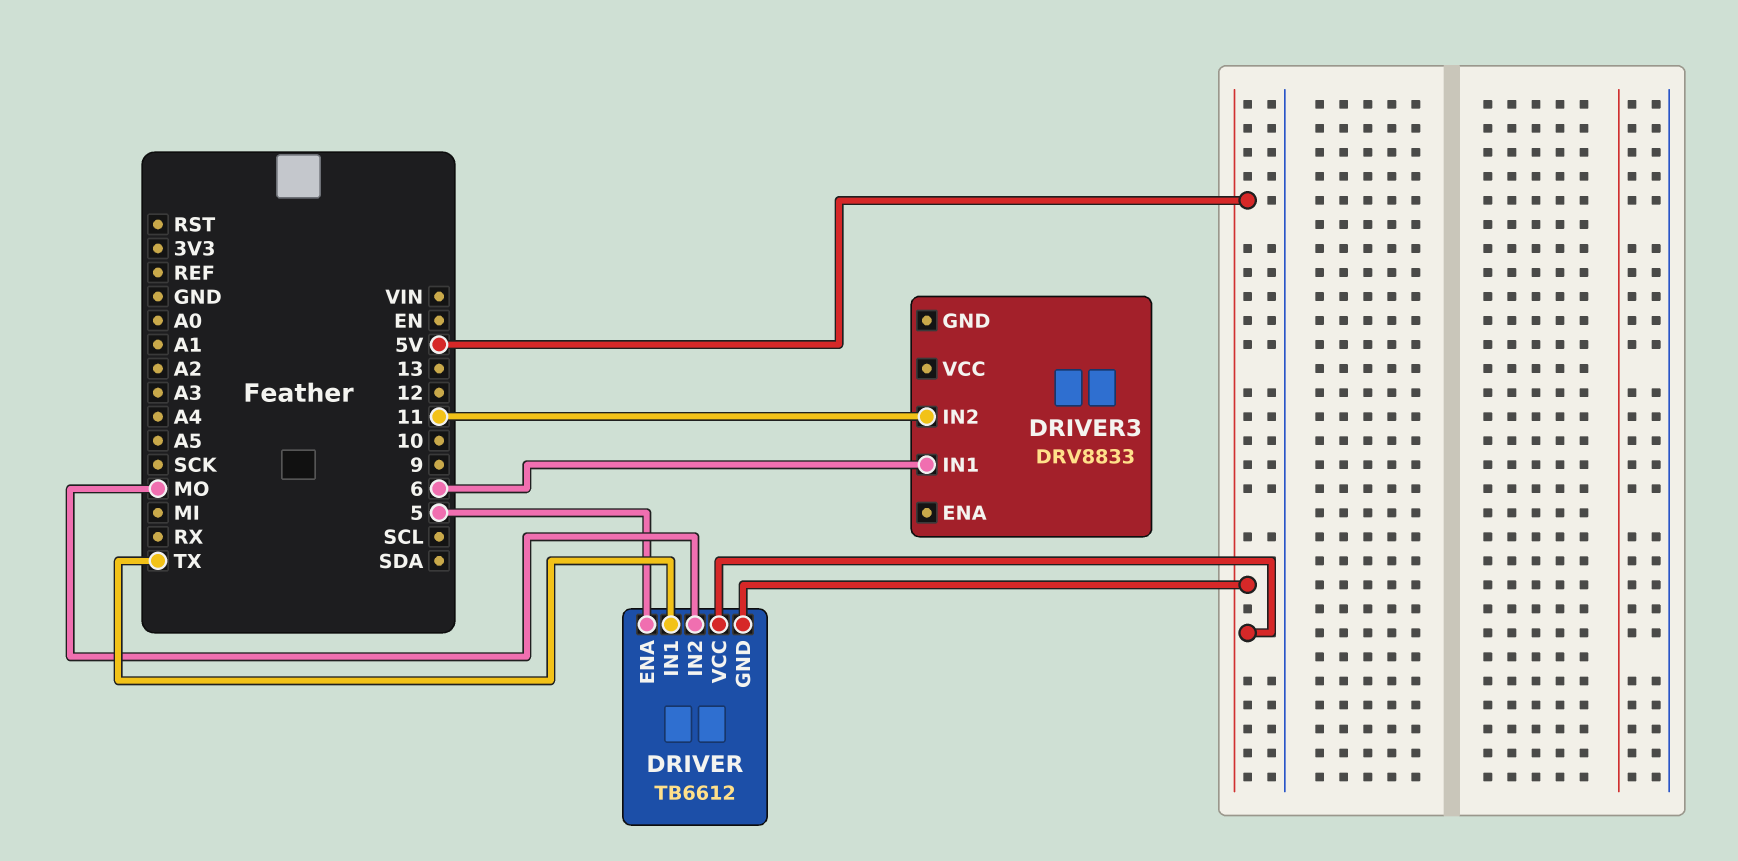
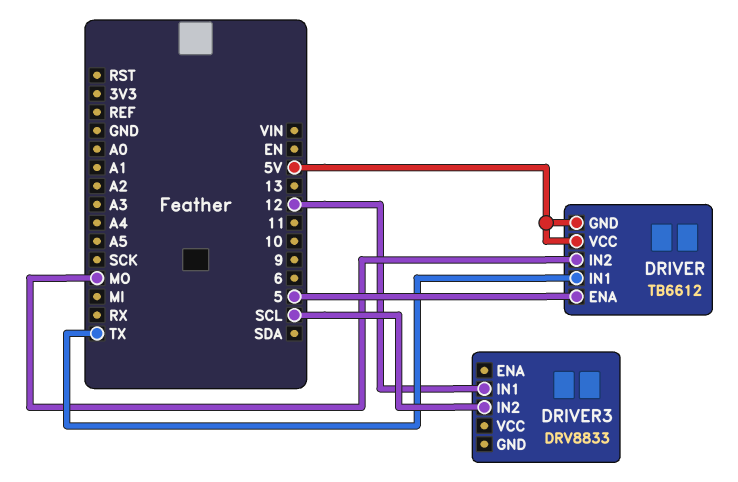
DRIVER3 pin IN1: 6 -> 12
DRIVER3 pin IN2: 11 -> SCL

